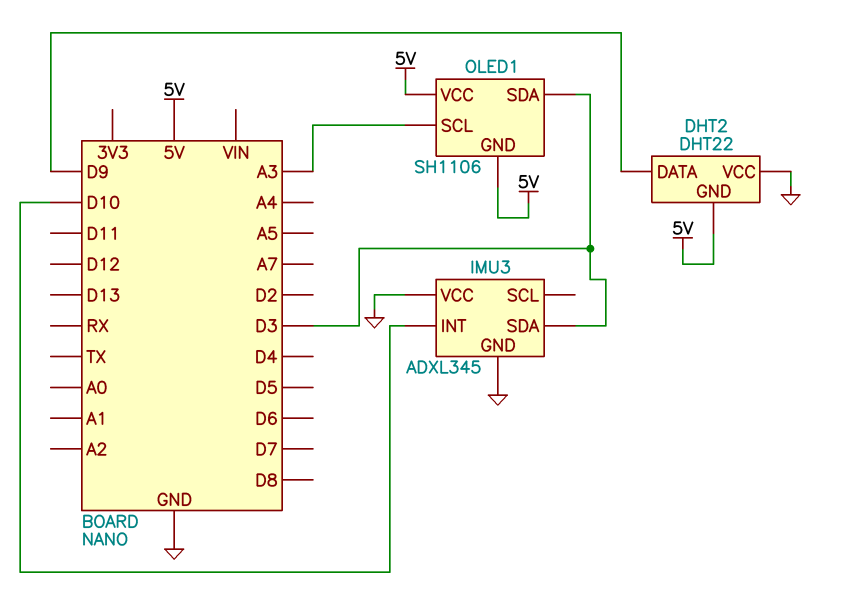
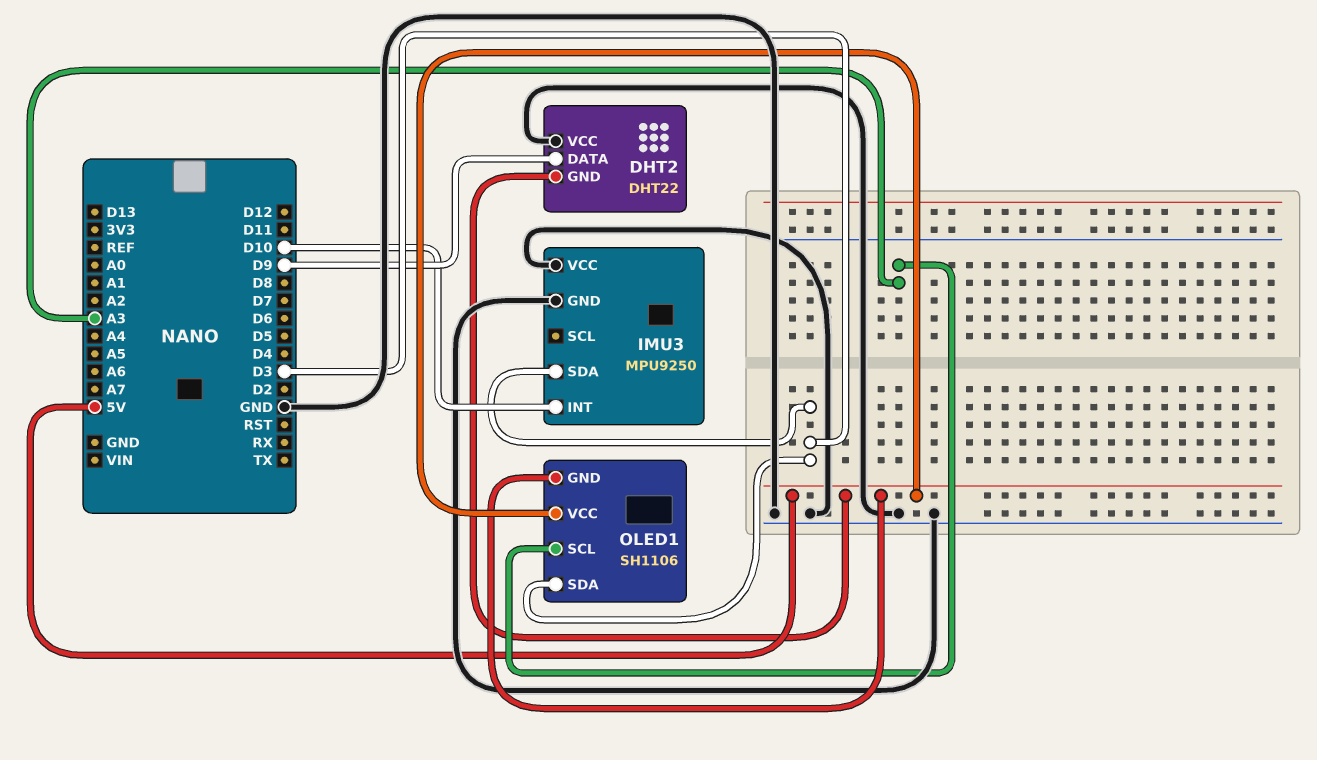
IMU3: ADXL345 -> MPU9250

